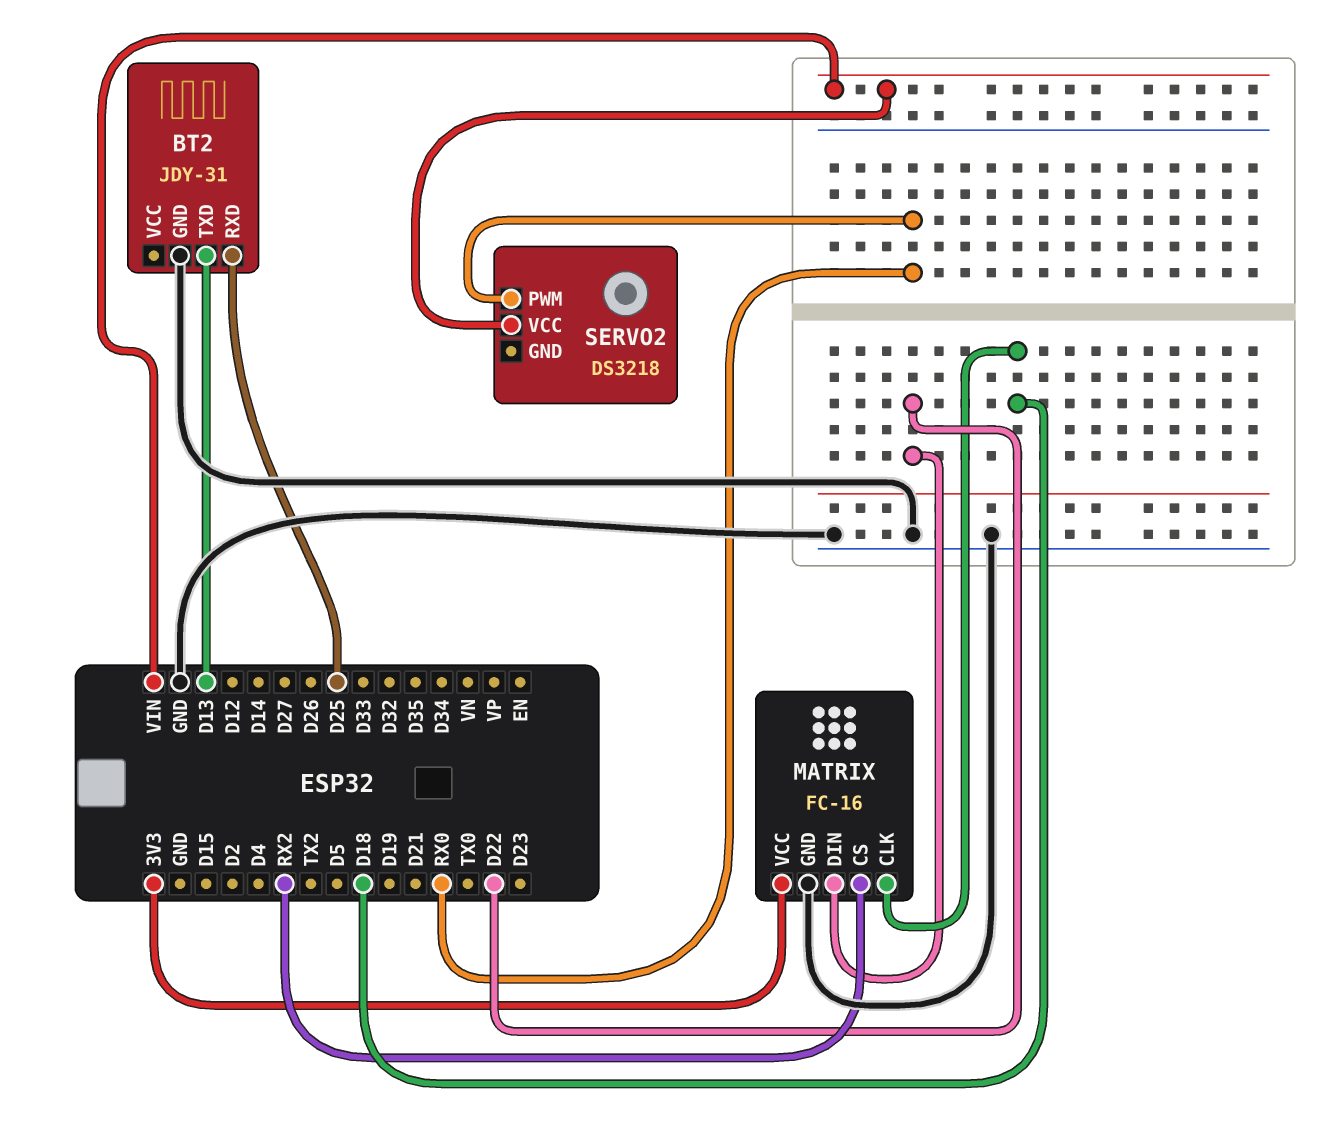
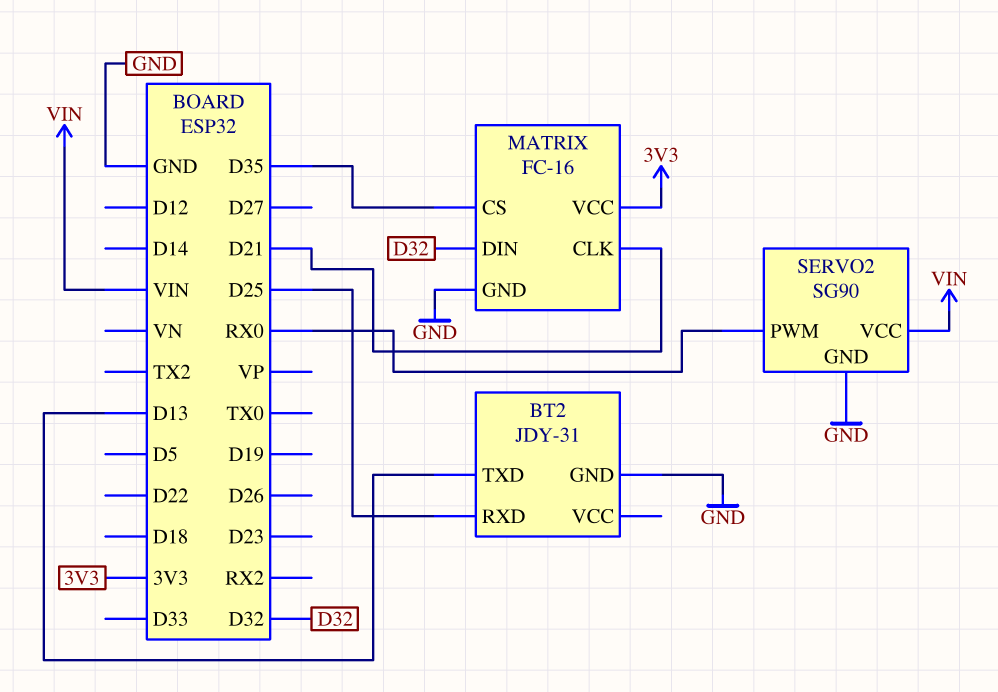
MATRIX pin CLK: D18 -> D21
MATRIX pin CS: RX2 -> D35
MATRIX pin DIN: D22 -> D32
SERVO2: DS3218 -> SG90
SERVO2 pin GND: none -> GND

